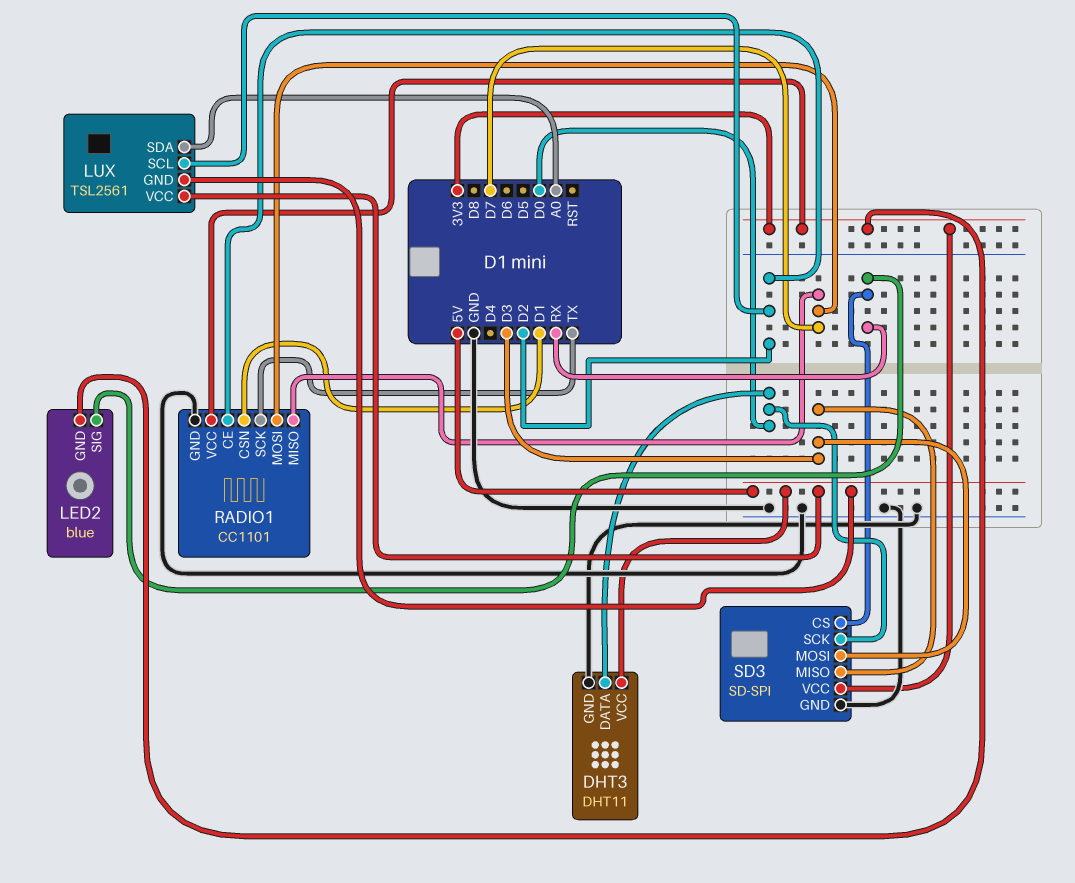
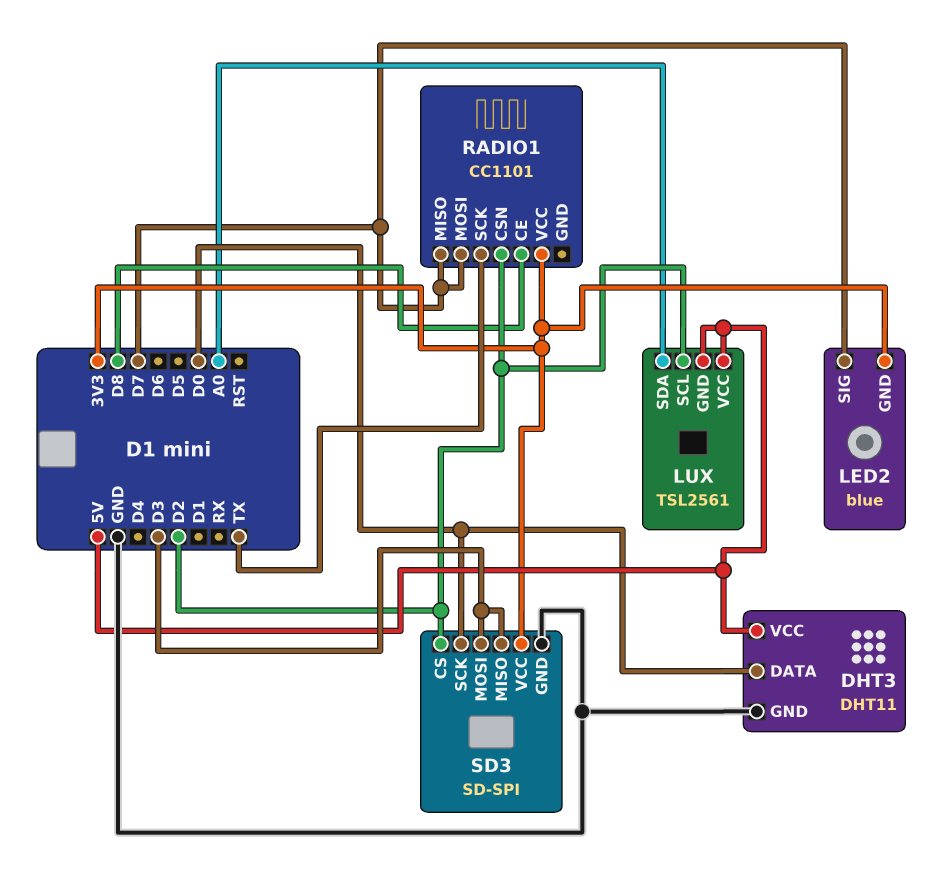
LED2 pin SIG: RX -> D7
RADIO1 pin CE: D2 -> D8
RADIO1 pin CSN: D1 -> D2
RADIO1 pin GND: GND -> none
SD3 pin CS: RX -> D2

